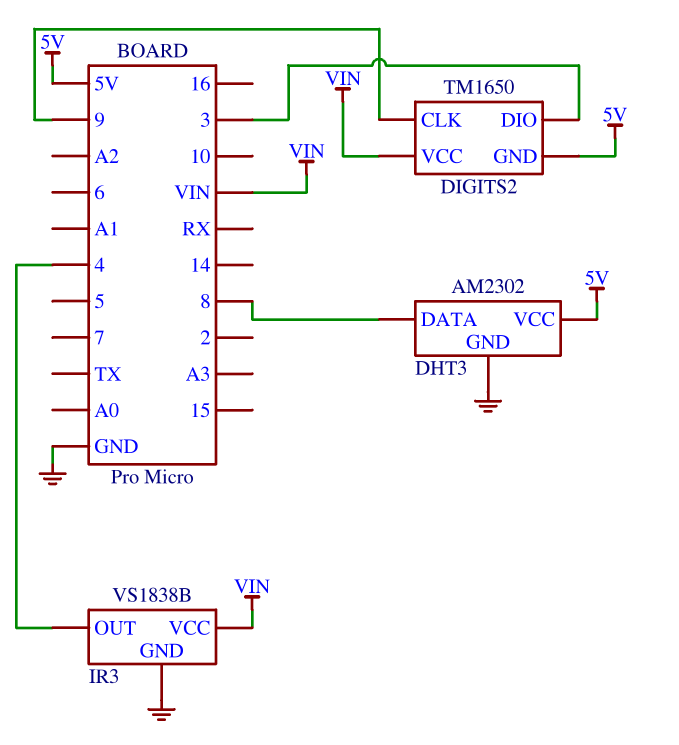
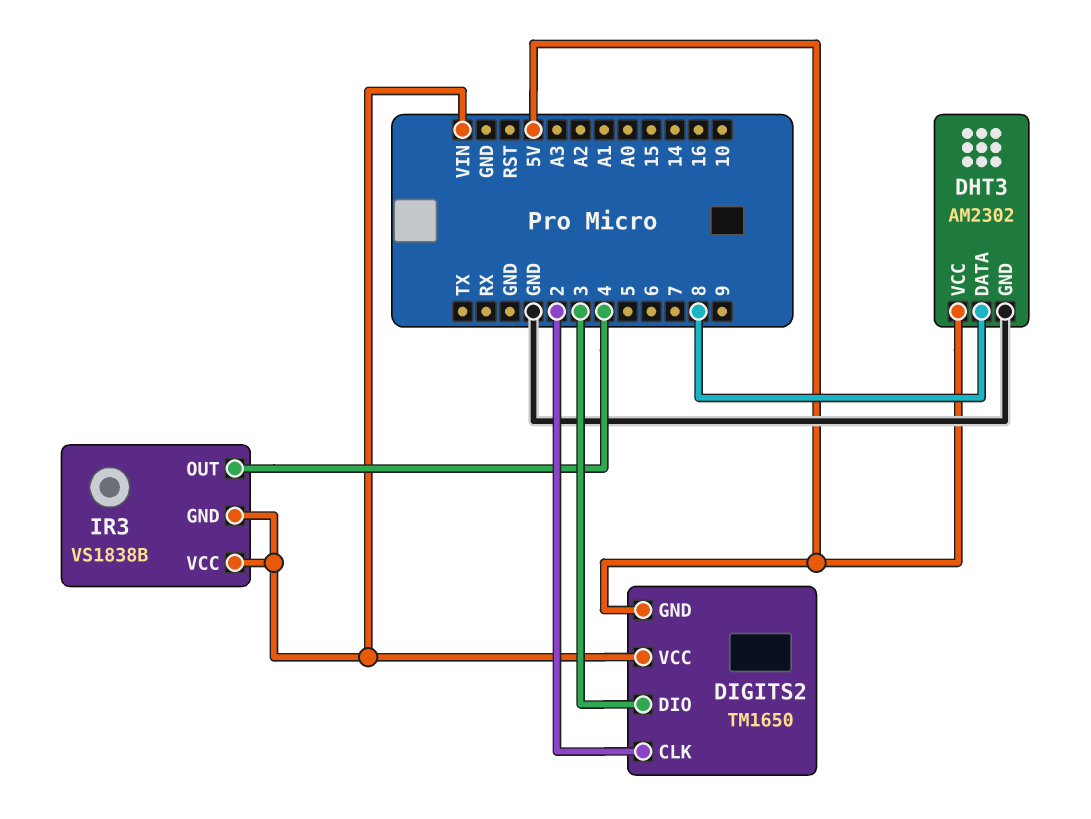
DIGITS2 pin CLK: 9 -> 2
IR3 pin GND: GND -> VIN

